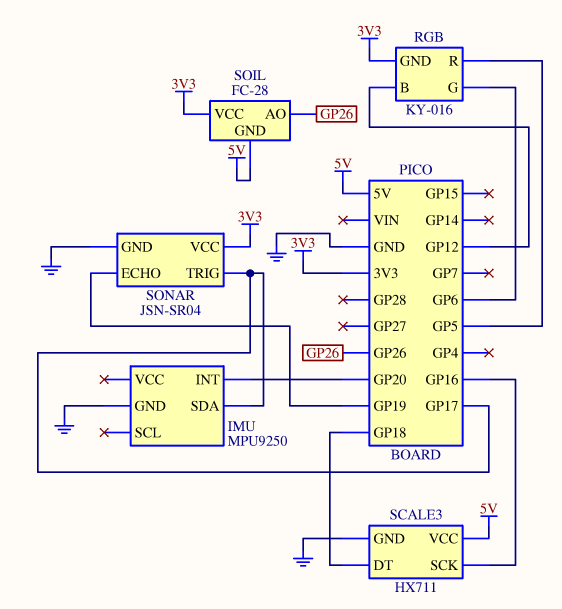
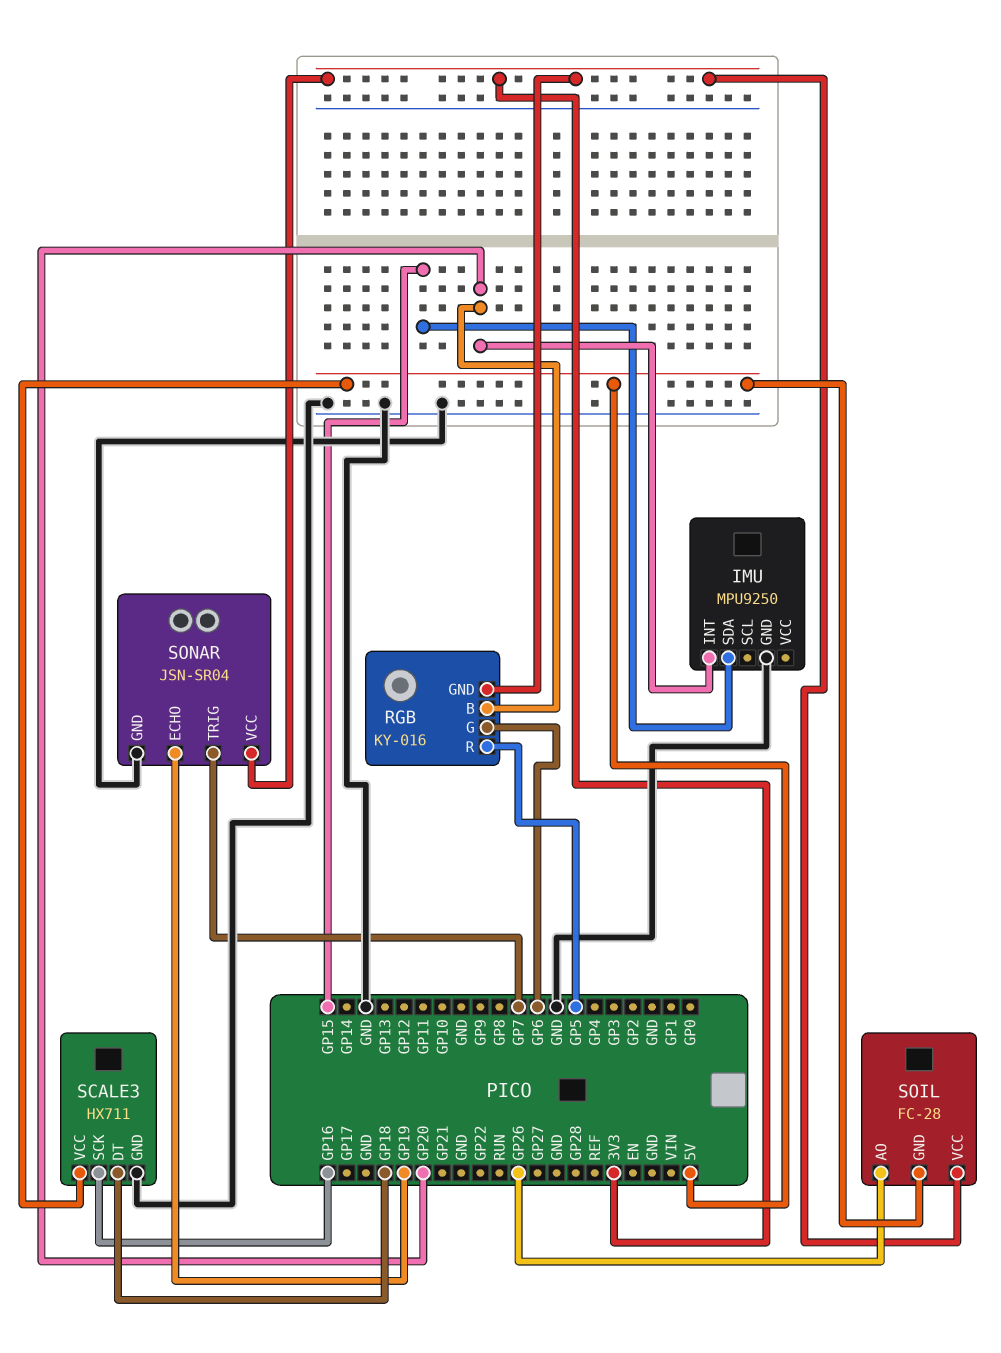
IMU pin SDA: GP17 -> GP15
RGB pin B: GP12 -> GP20
SONAR pin TRIG: GP17 -> GP7

